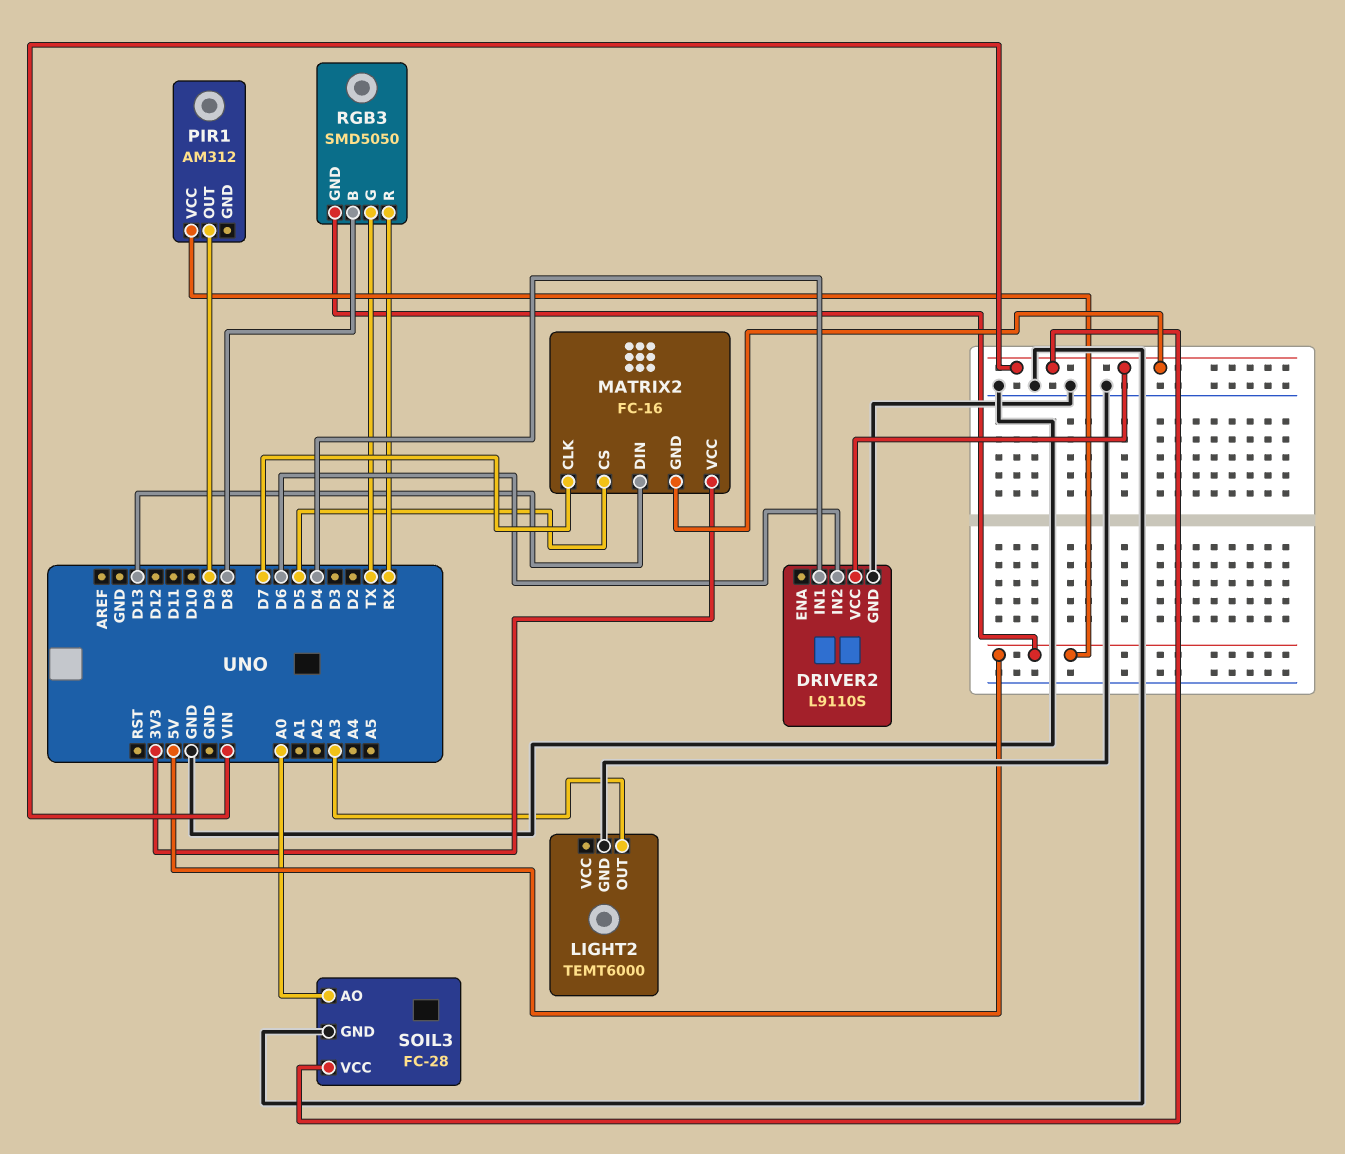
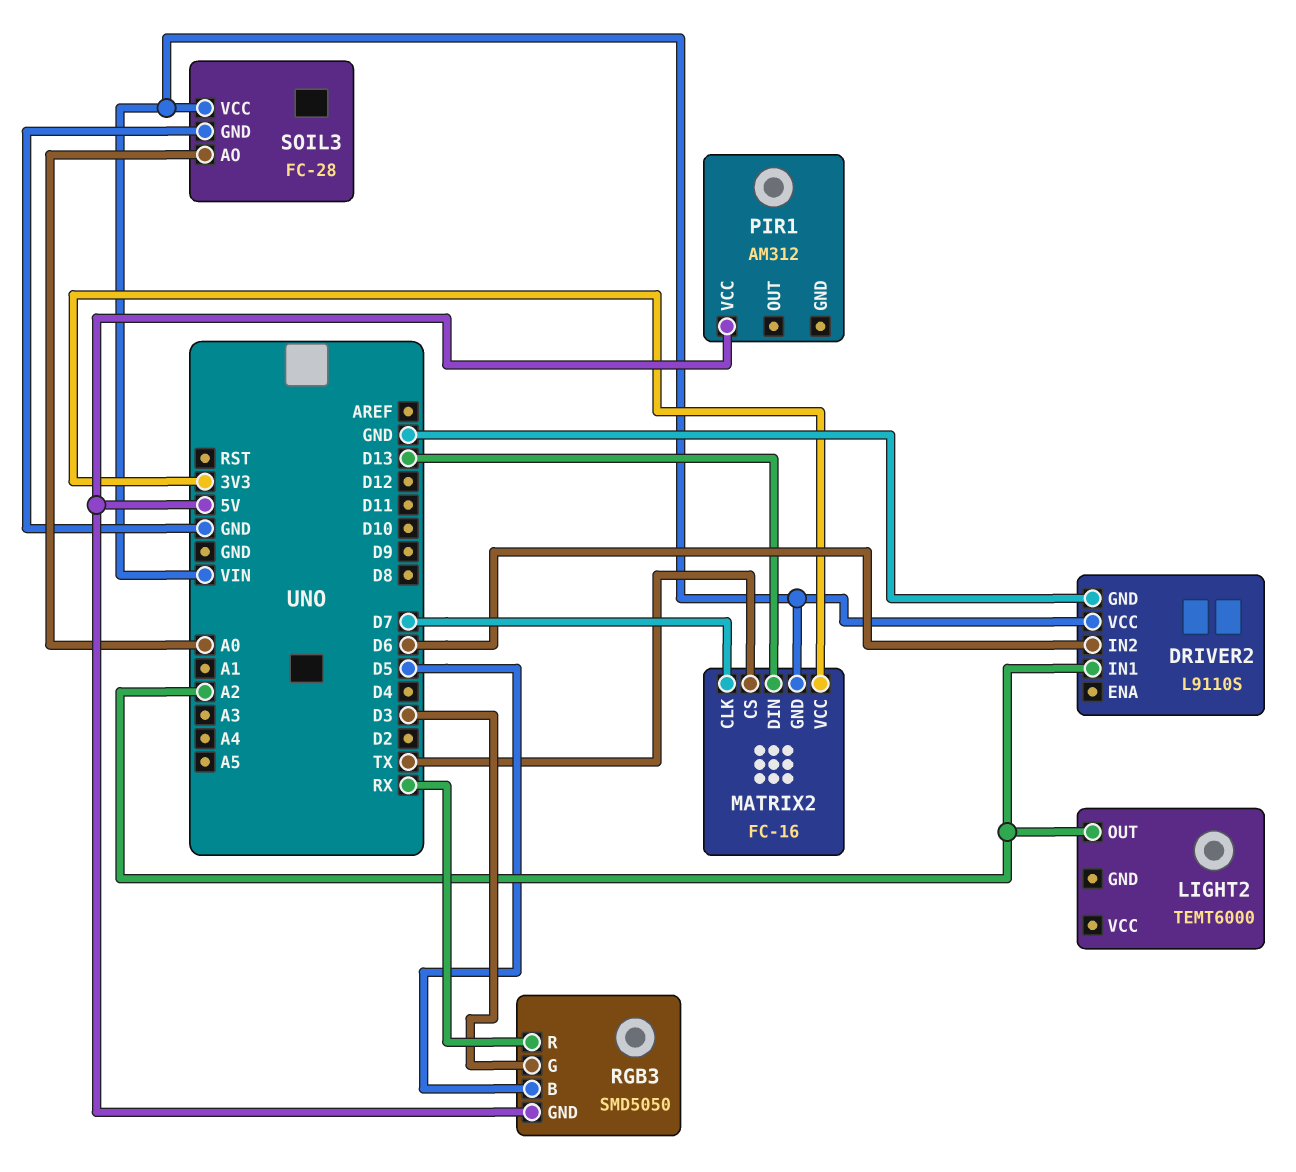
DRIVER2 pin IN1: D4 -> A2
LIGHT2 pin GND: GND -> none
LIGHT2 pin OUT: A3 -> A2
MATRIX2 pin CS: D5 -> TX
PIR1 pin OUT: D9 -> none
RGB3 pin B: D8 -> D5
RGB3 pin G: TX -> D3

